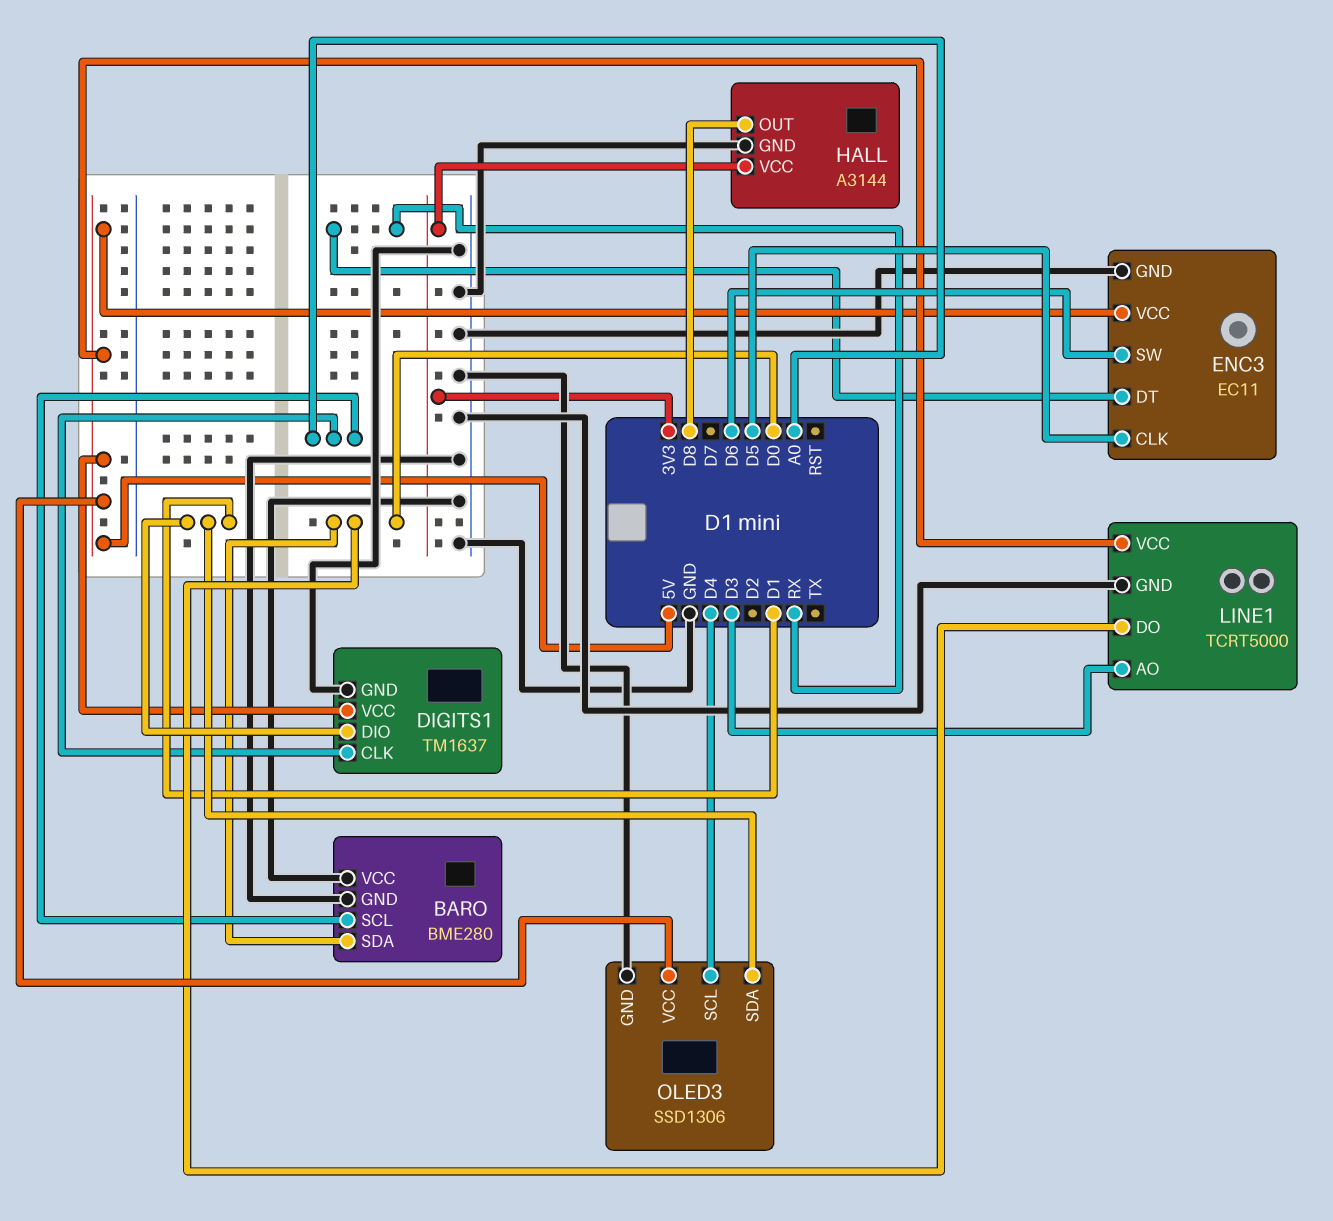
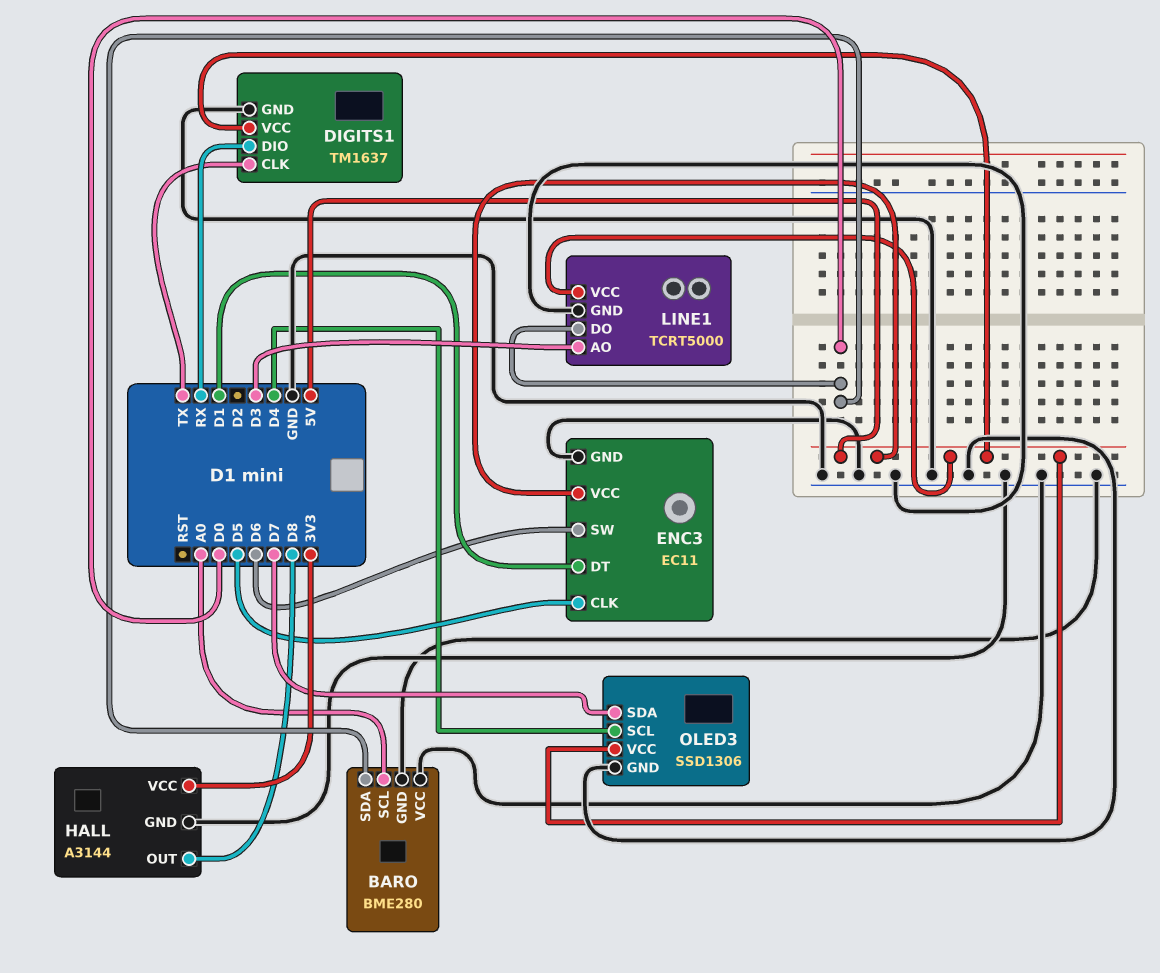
DIGITS1 pin CLK: A0 -> TX
DIGITS1 pin DIO: D1 -> RX
ENC3 pin DT: RX -> D1
OLED3 pin SDA: D1 -> D7

